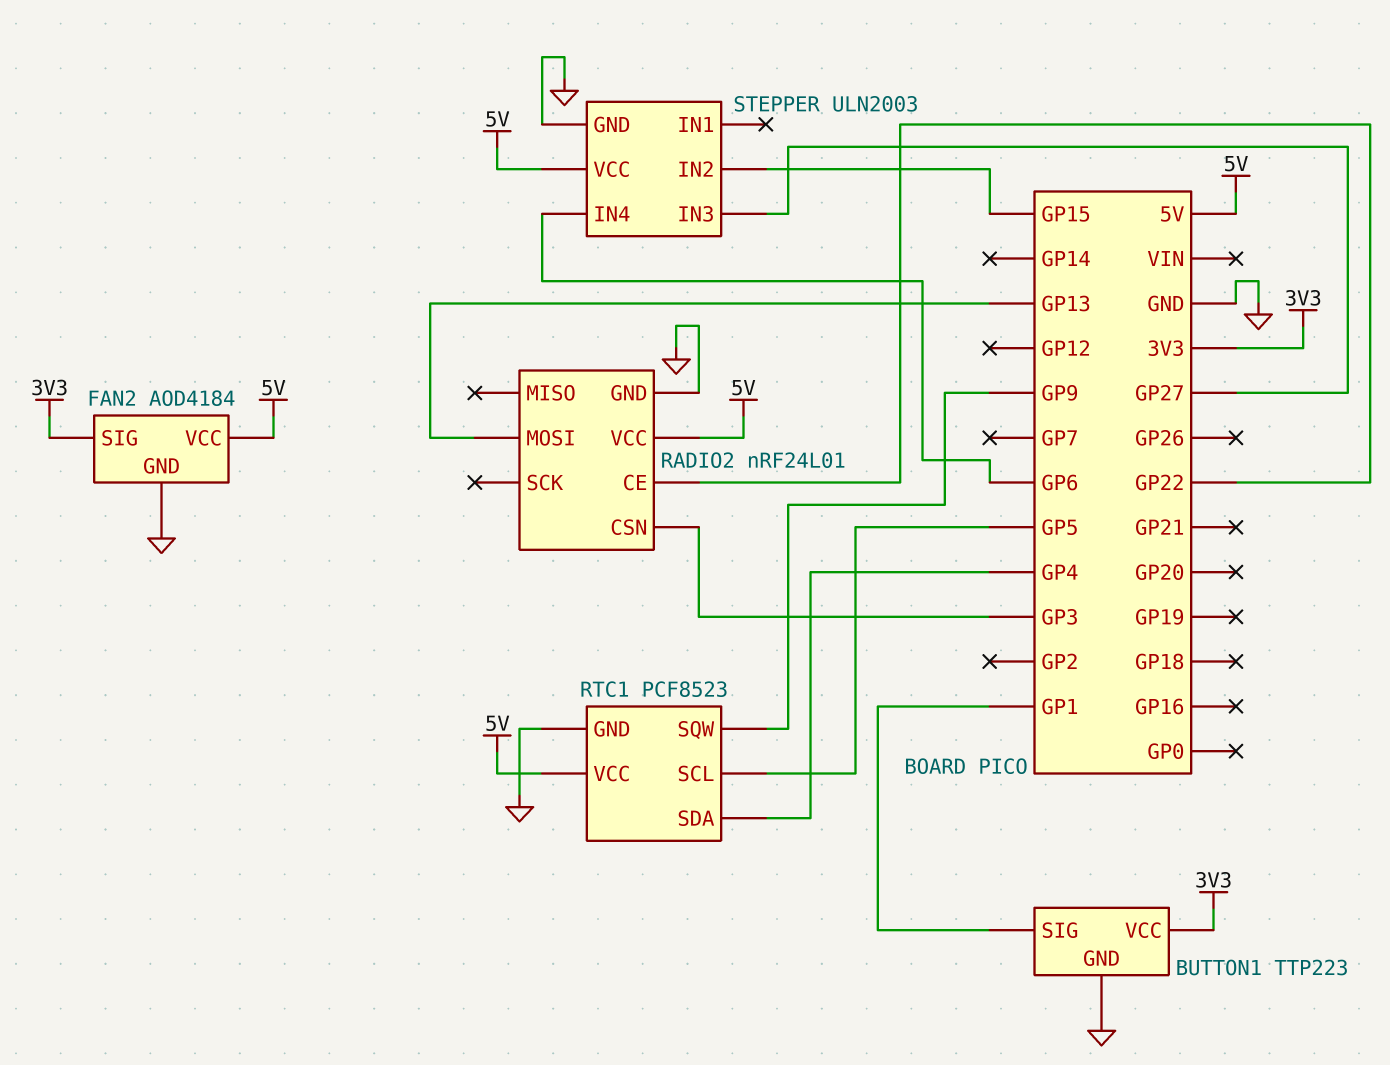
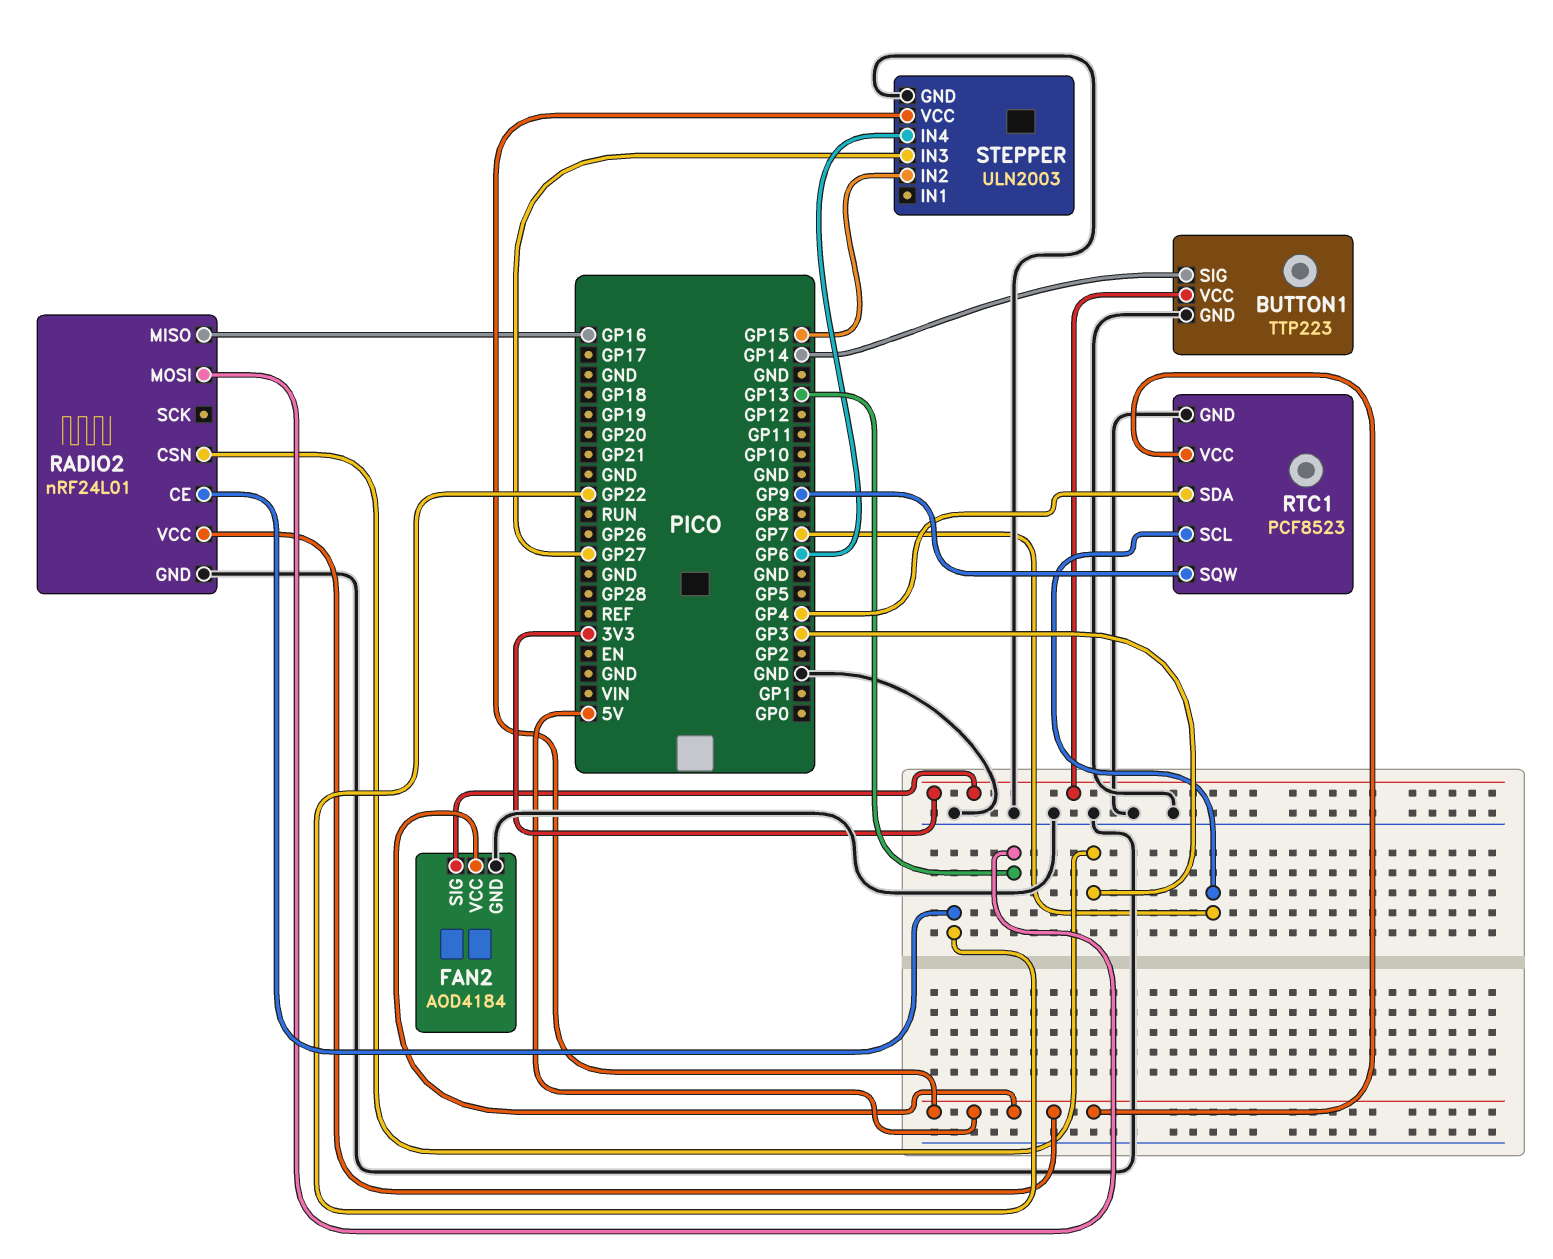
BUTTON1 pin SIG: GP1 -> GP14
RADIO2 pin MISO: none -> GP16
RTC1 pin SCL: GP5 -> GP7

